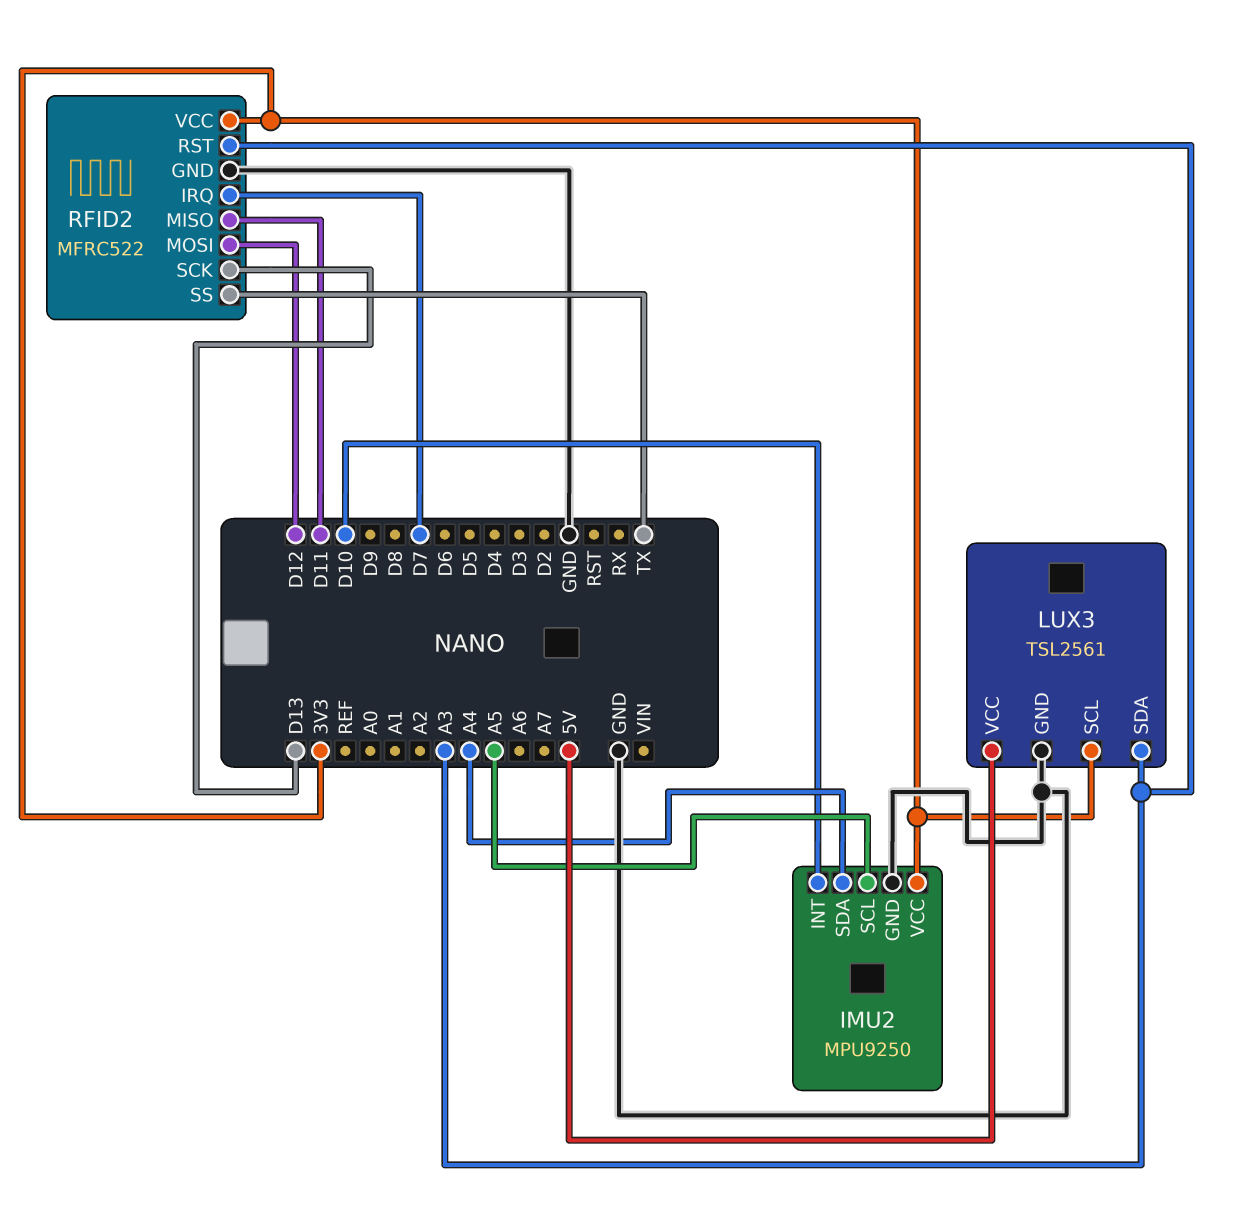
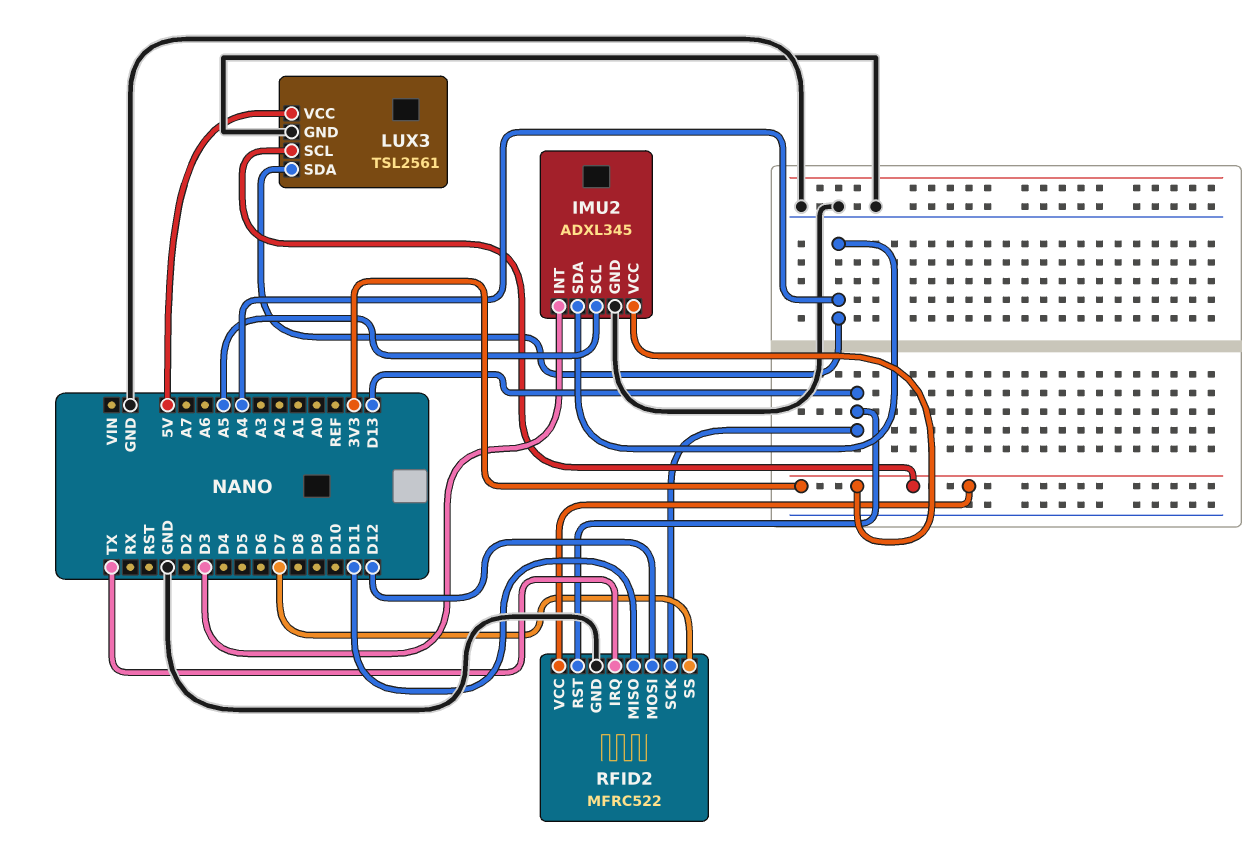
IMU2: MPU9250 -> ADXL345
IMU2 pin INT: D10 -> D3
LUX3 pin SDA: A3 -> A4
RFID2 pin IRQ: D7 -> TX
RFID2 pin RST: A3 -> D13
RFID2 pin SS: TX -> D7

